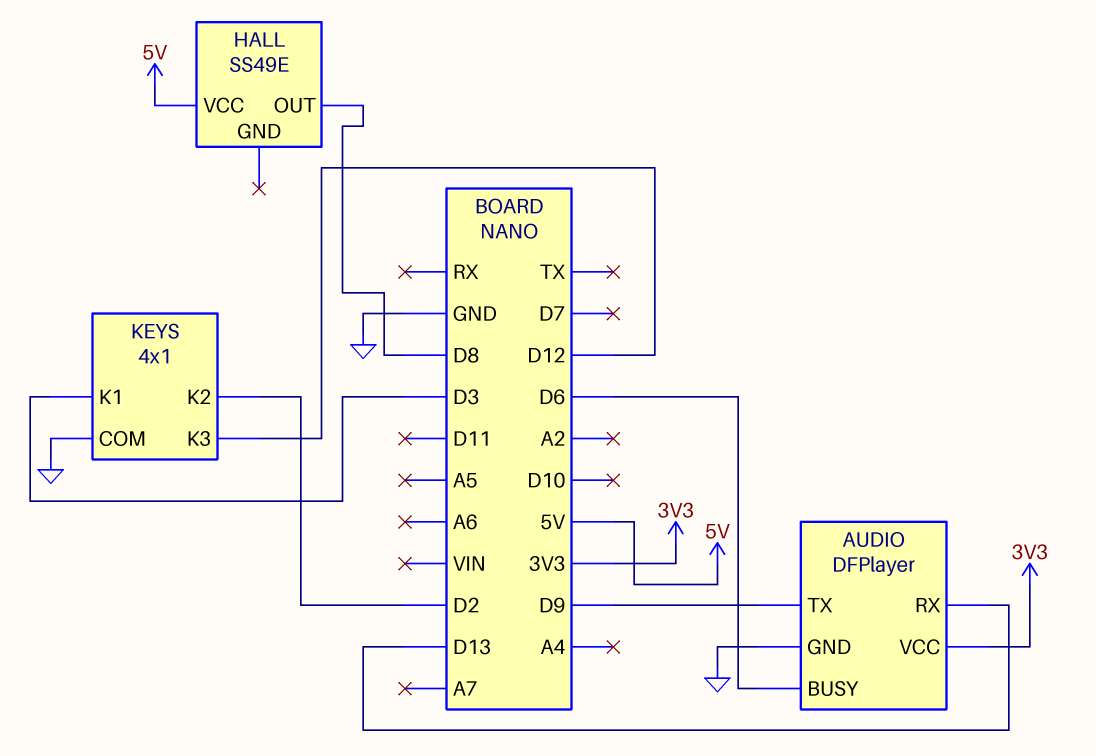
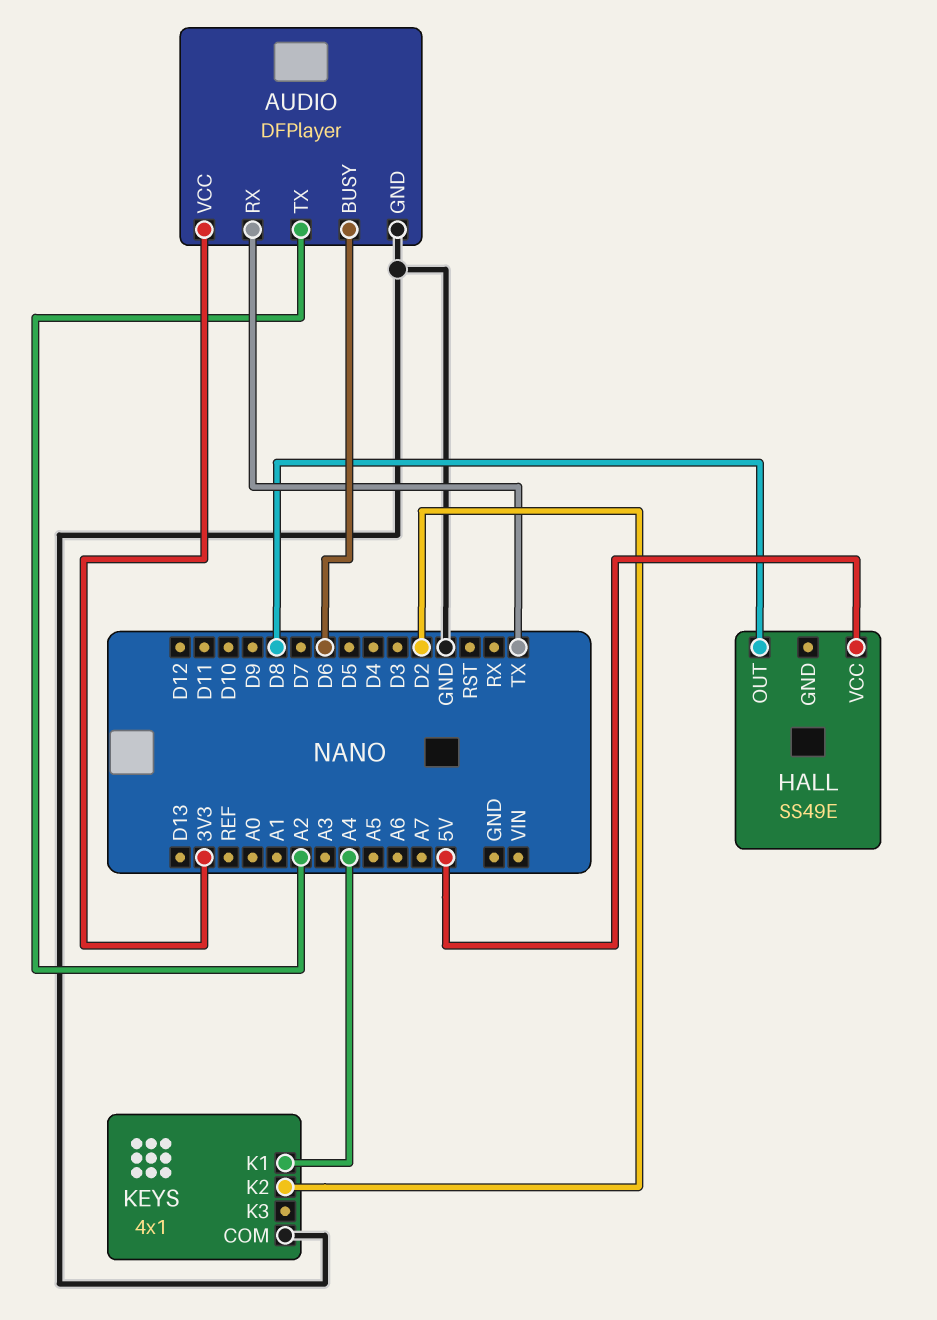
AUDIO pin RX: D13 -> TX
AUDIO pin TX: D9 -> A2
KEYS pin K1: D3 -> A4
KEYS pin K3: D12 -> none

